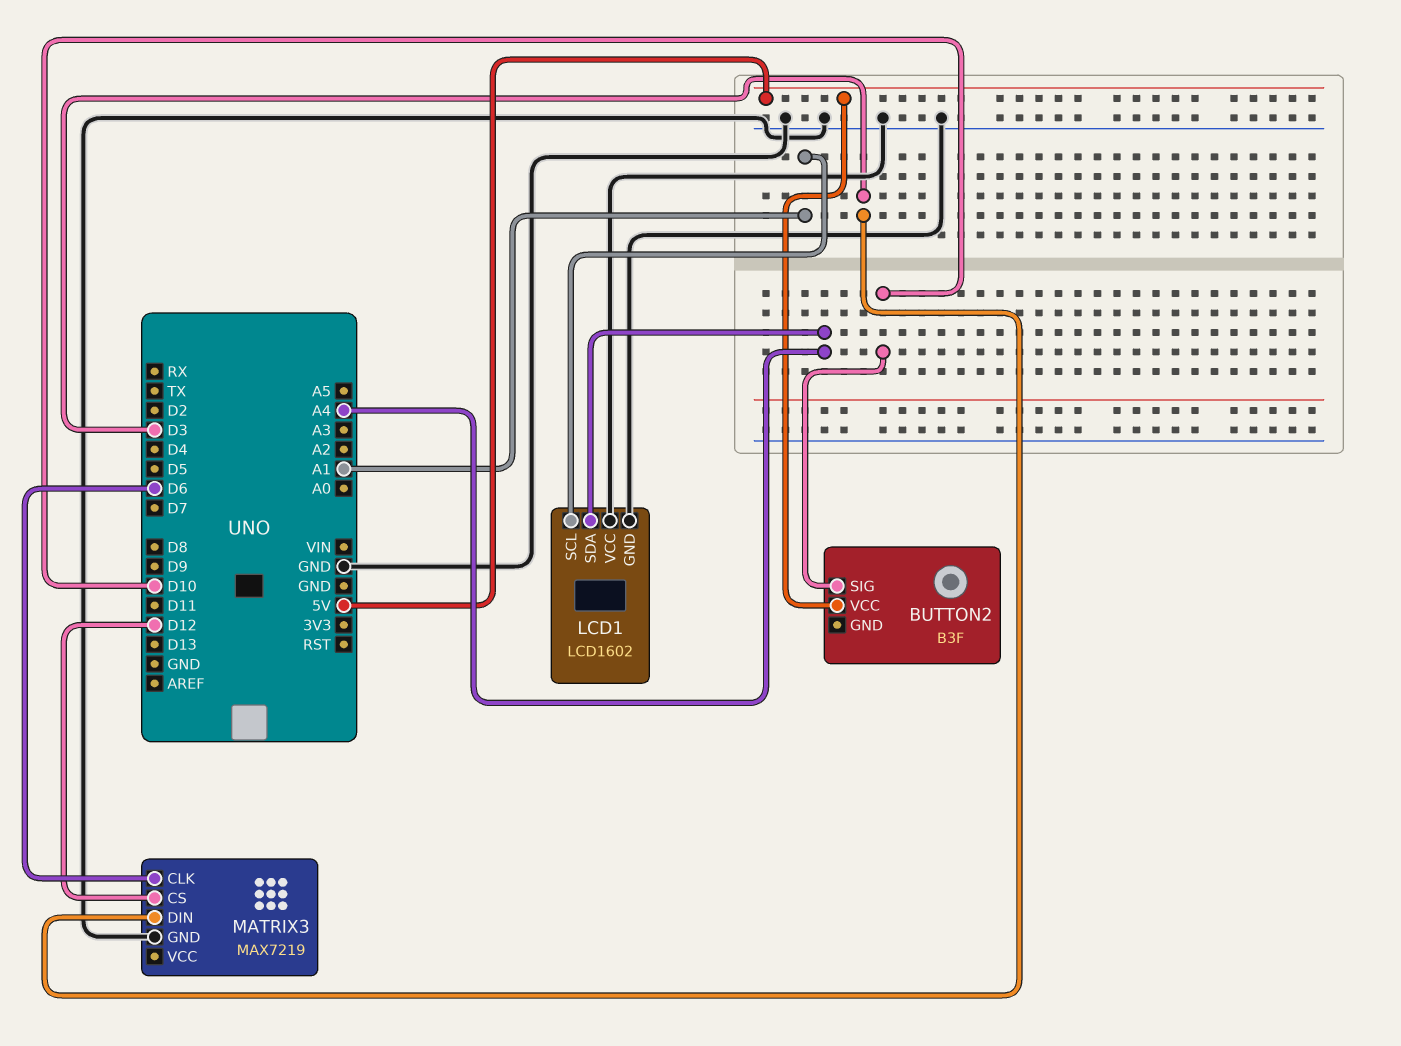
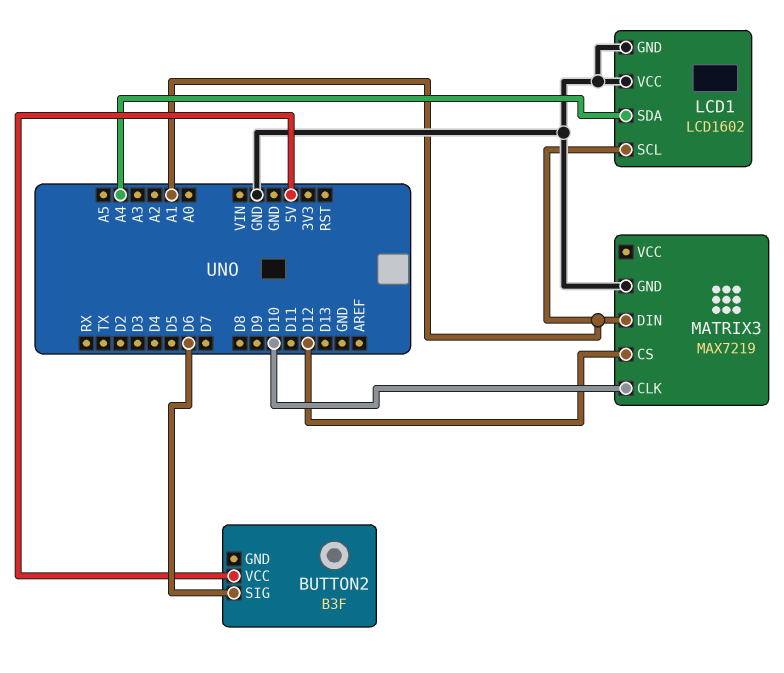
BUTTON2 pin SIG: D10 -> D6
MATRIX3 pin CLK: D6 -> D10
MATRIX3 pin DIN: D3 -> A1

